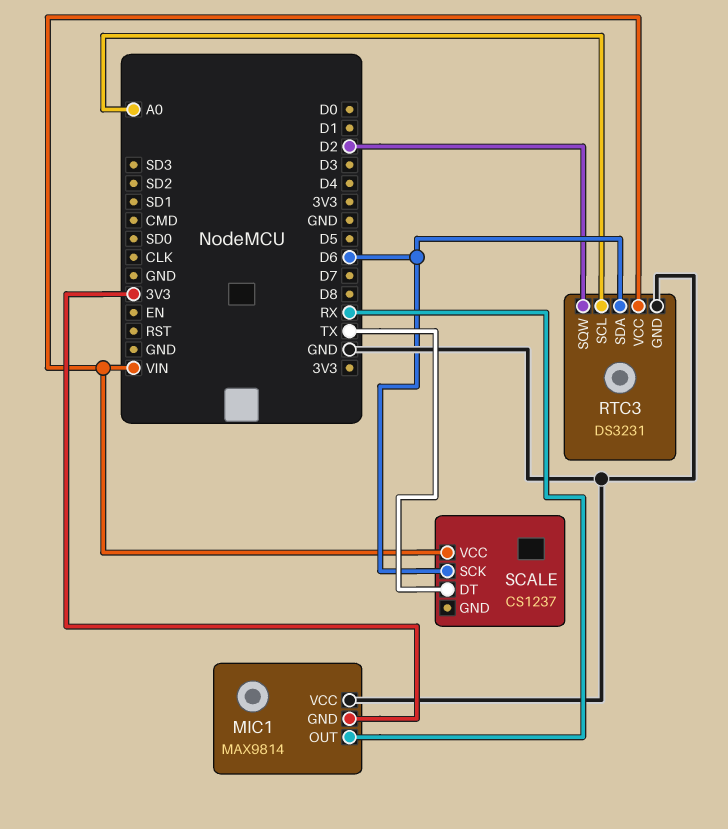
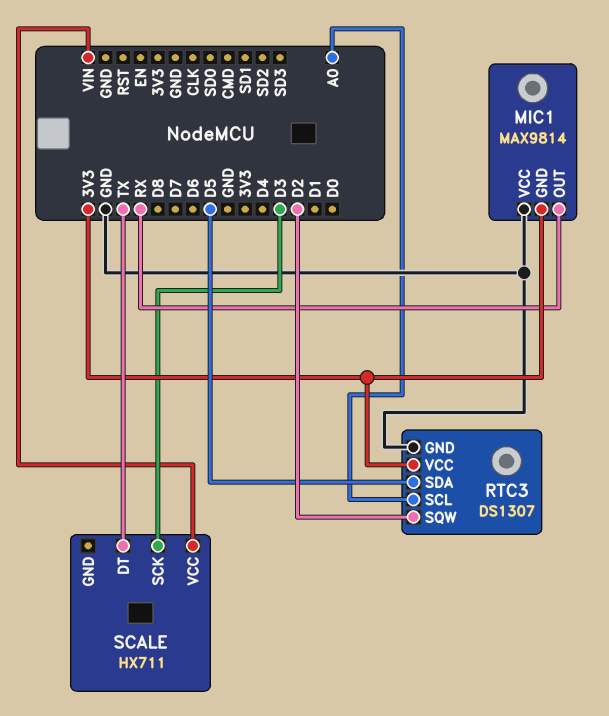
RTC3: DS3231 -> DS1307
RTC3 pin SDA: D6 -> D5
RTC3 pin VCC: VIN -> 3V3
SCALE: CS1237 -> HX711
SCALE pin SCK: D6 -> D3

